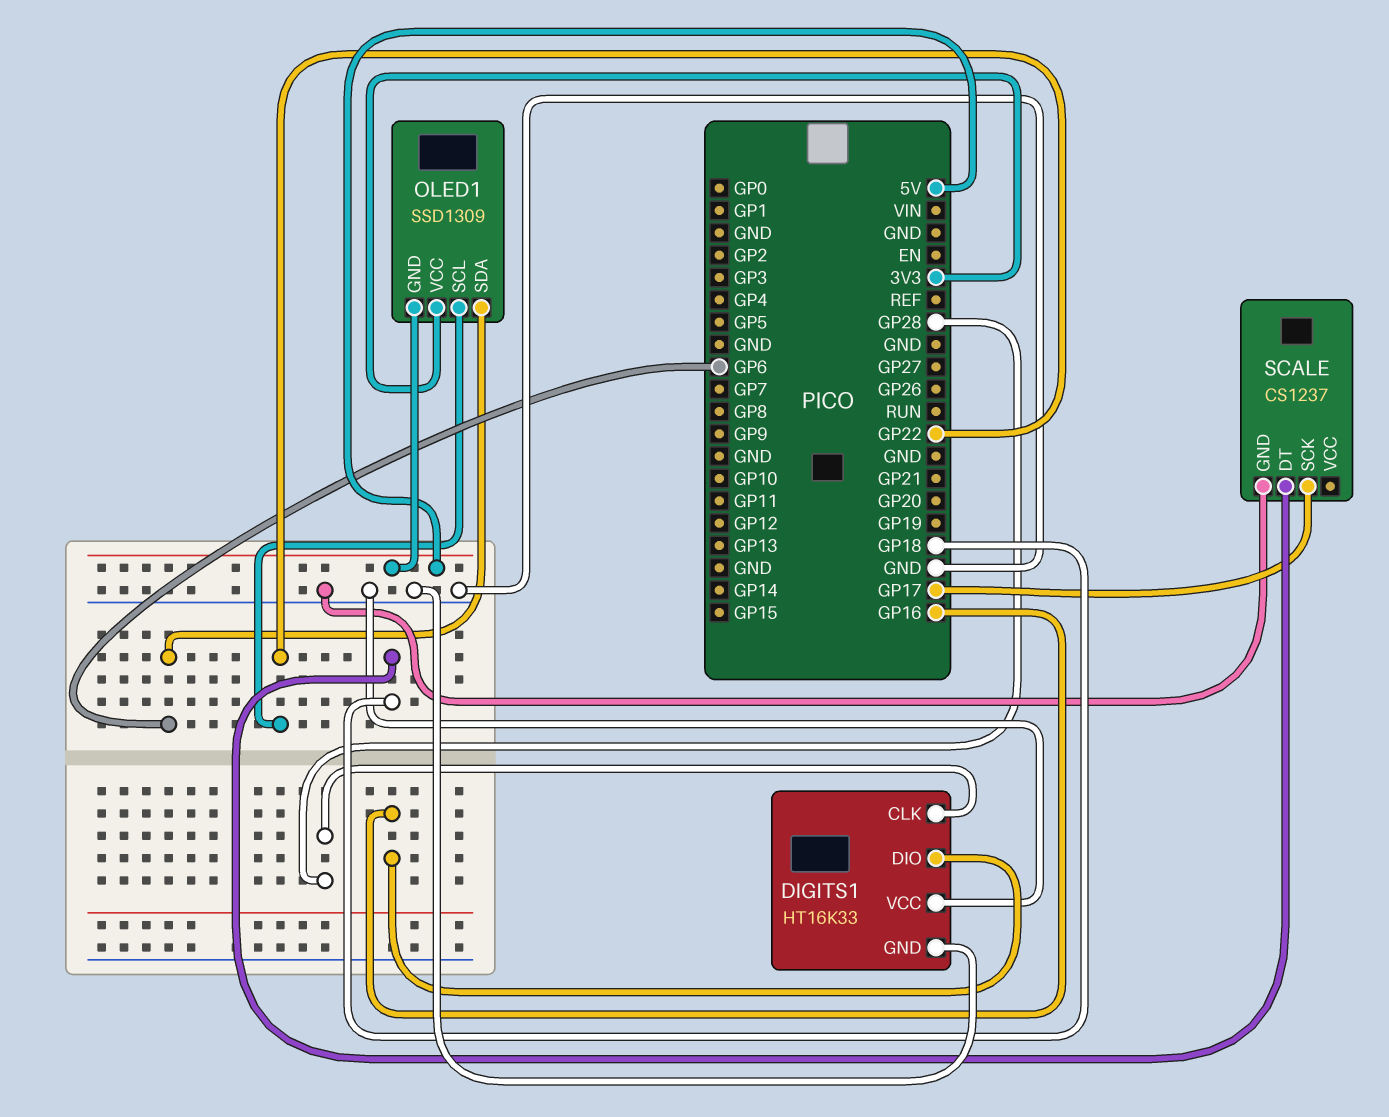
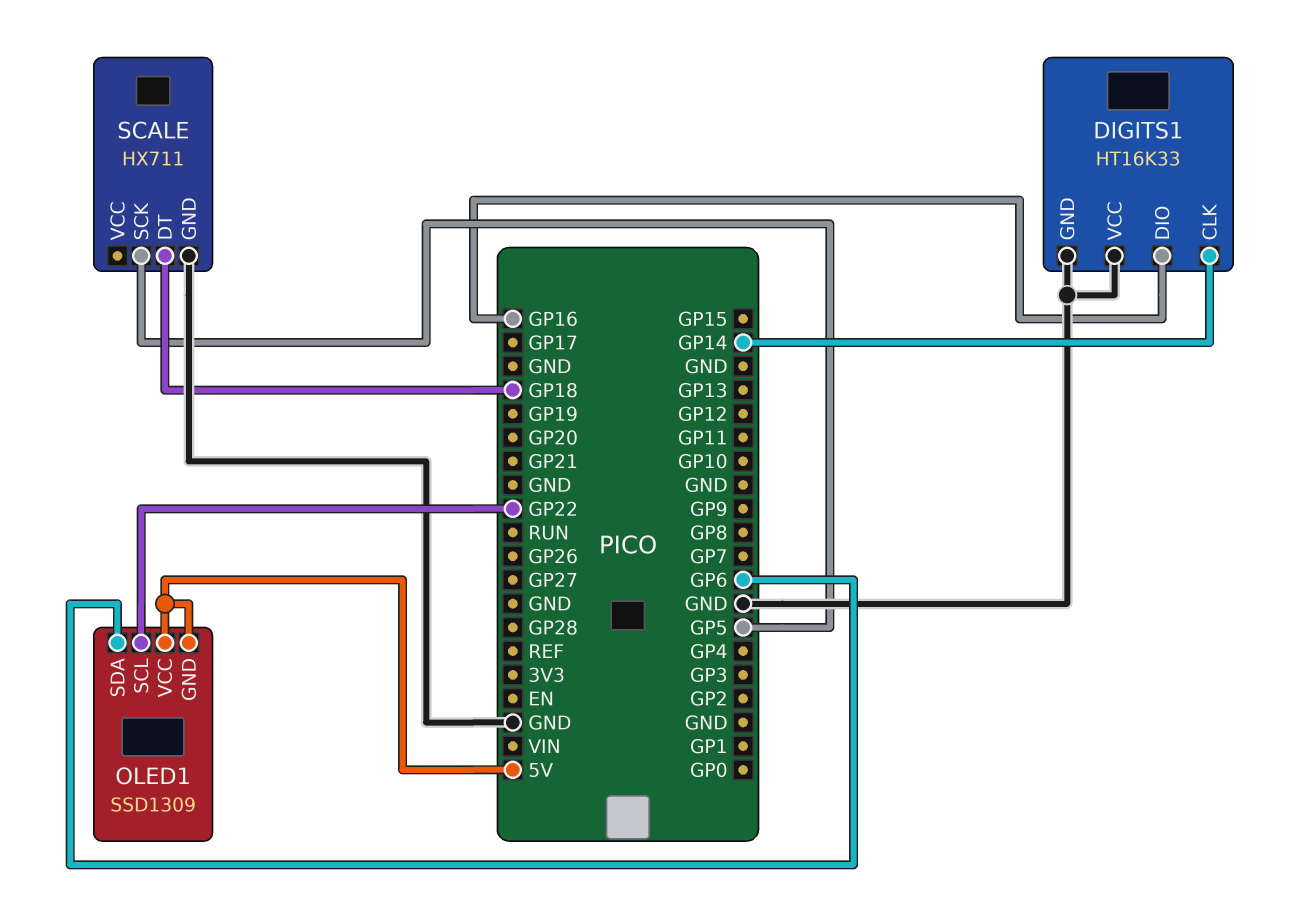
DIGITS1 pin CLK: GP28 -> GP14
OLED1 pin VCC: 3V3 -> 5V
SCALE: CS1237 -> HX711
SCALE pin SCK: GP17 -> GP5

